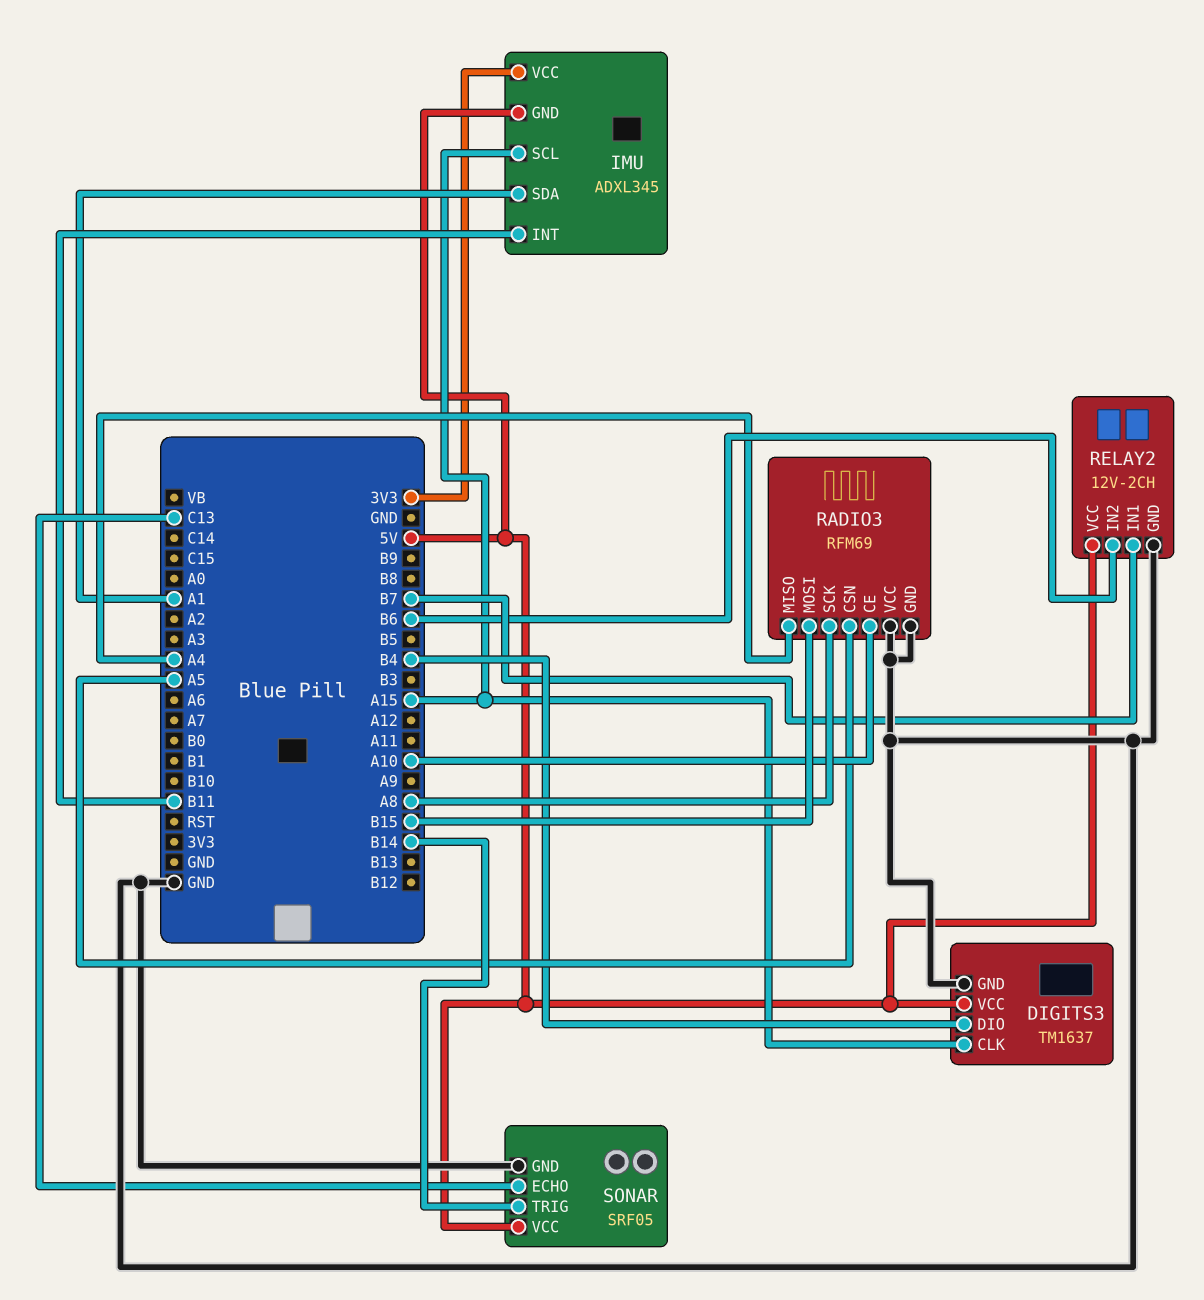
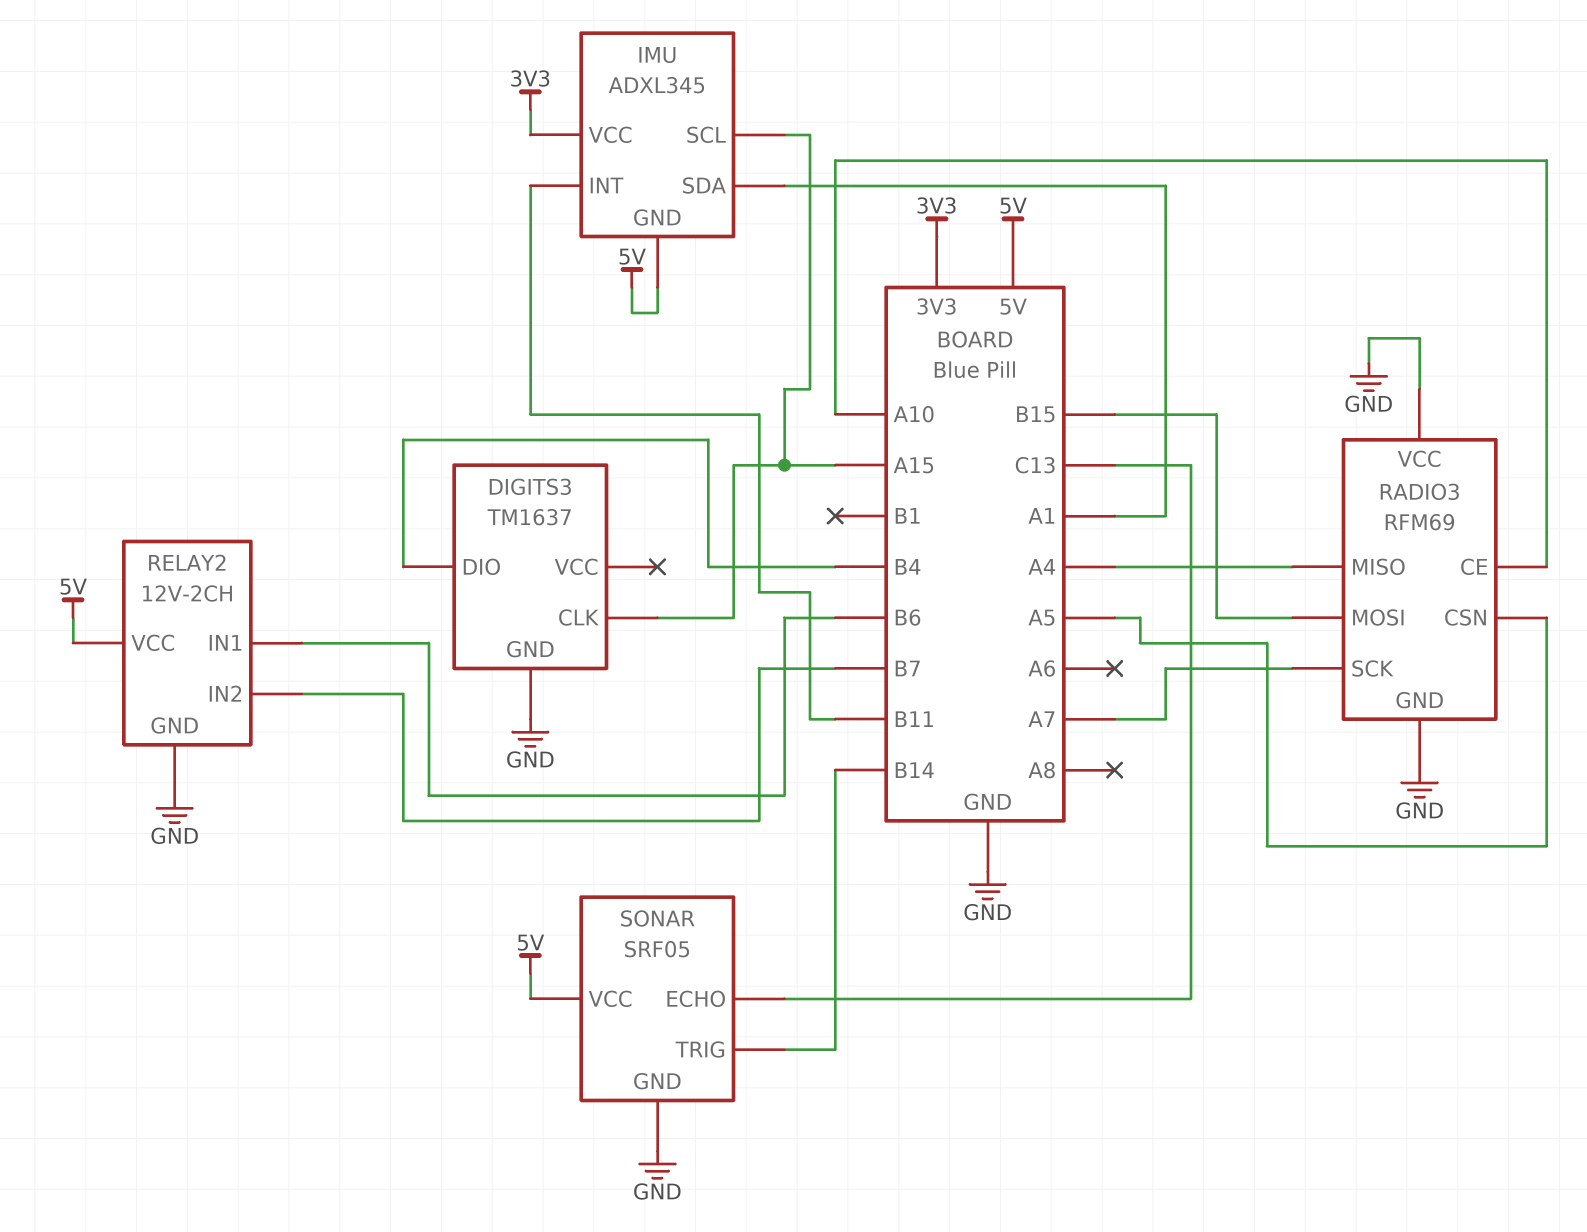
DIGITS3 pin VCC: 5V -> none
RADIO3 pin SCK: A8 -> A7
RELAY2 pin IN1: B7 -> B6
RELAY2 pin IN2: B6 -> B7

